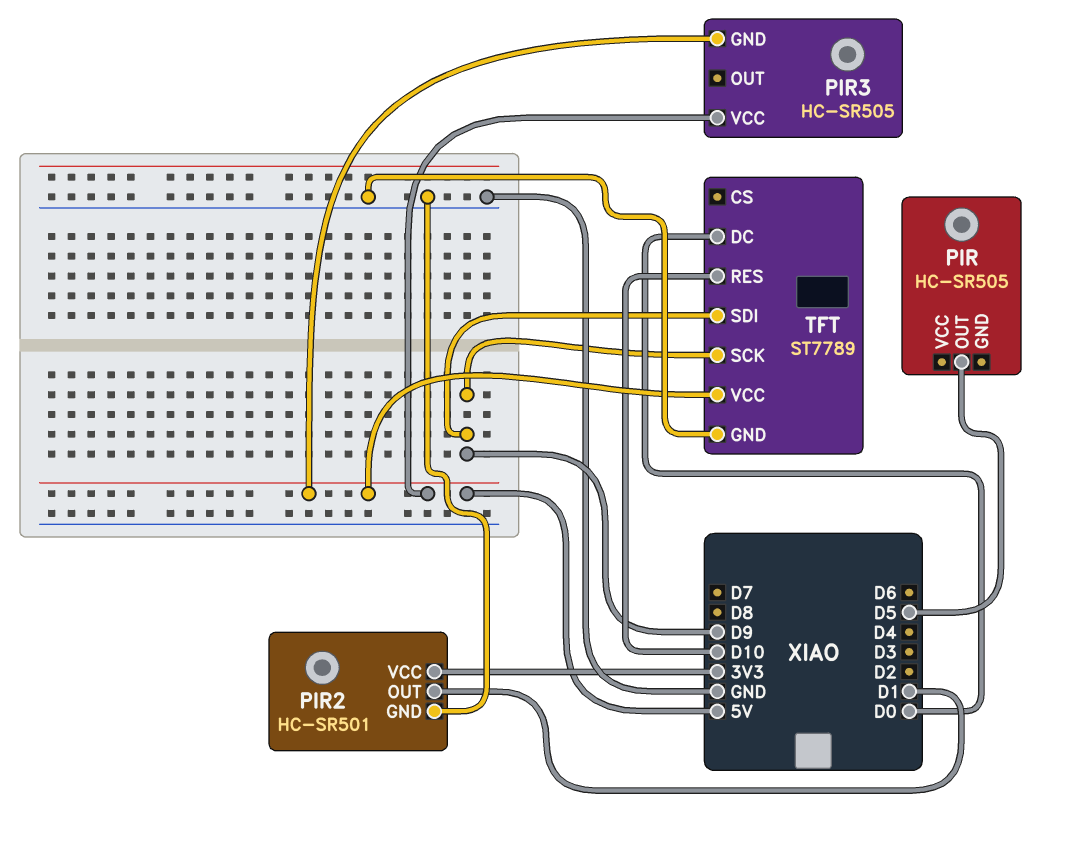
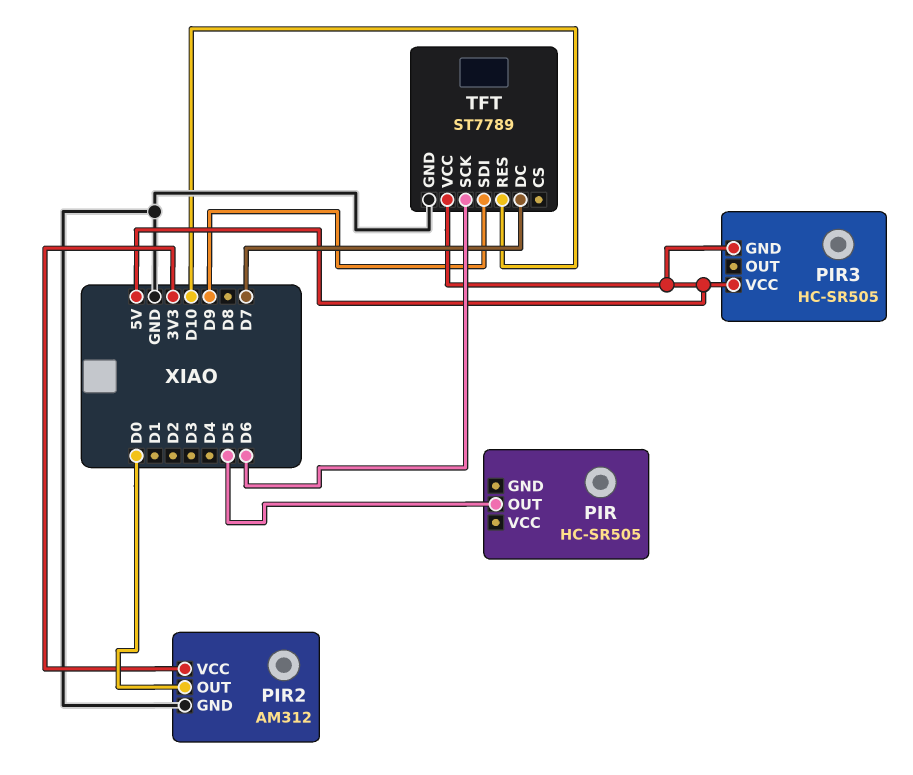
PIR2: HC-SR501 -> AM312
PIR2 pin OUT: D1 -> D0
TFT pin DC: D0 -> D7
TFT pin SCK: D9 -> D6

